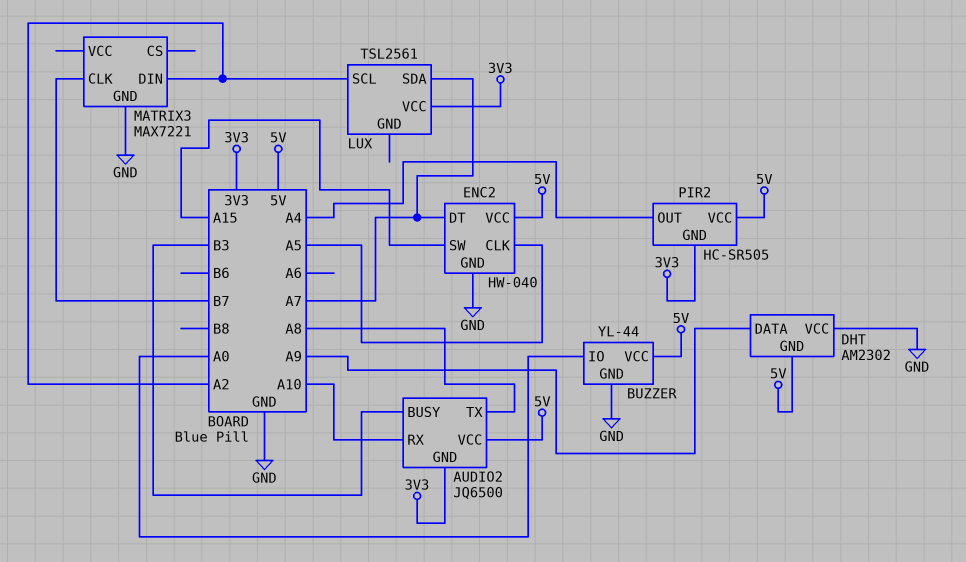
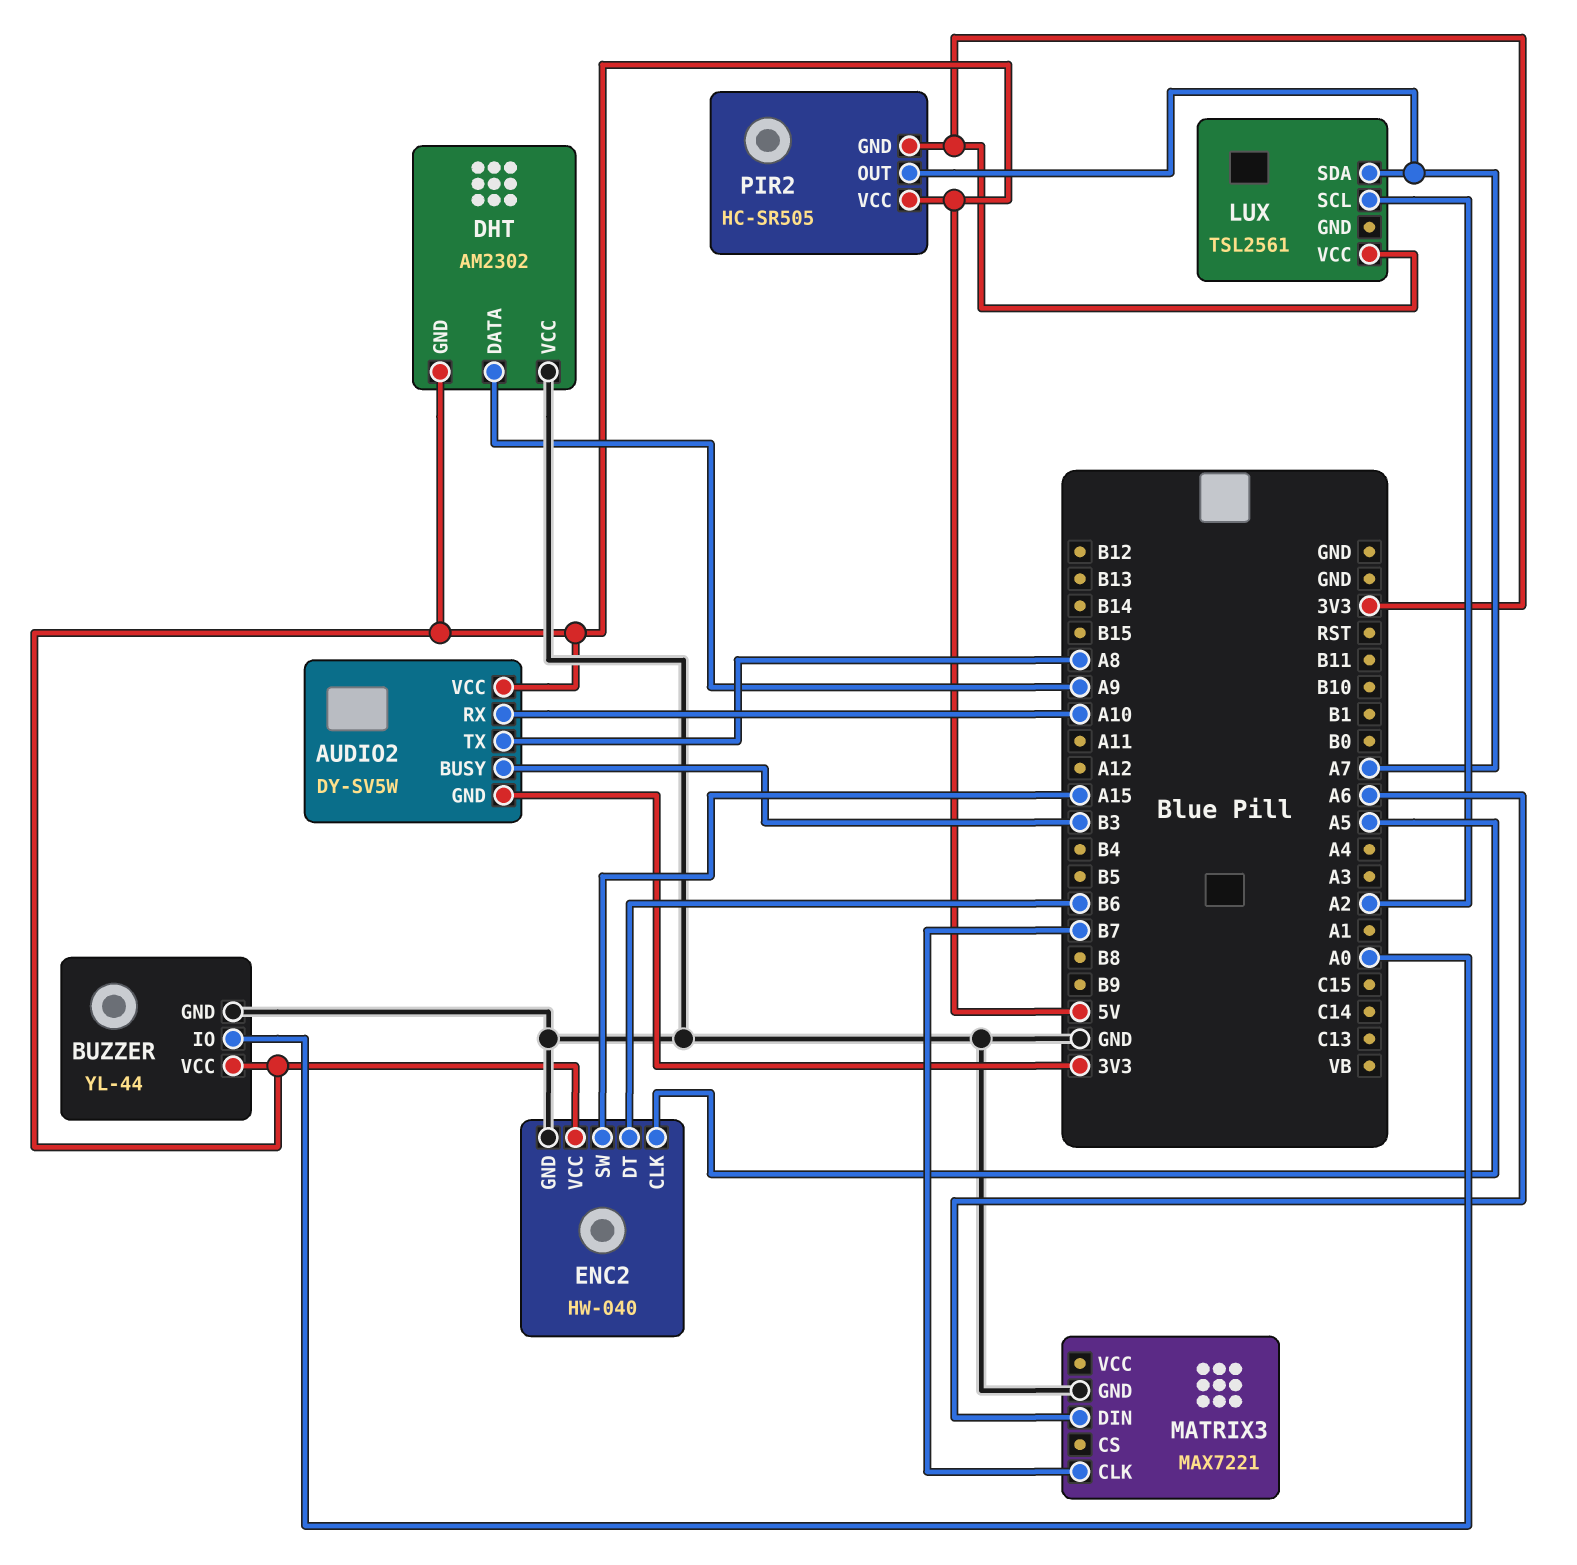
AUDIO2: JQ6500 -> DY-SV5W
ENC2 pin DT: A7 -> B6
MATRIX3 pin DIN: A2 -> A6
PIR2 pin OUT: A4 -> A7

